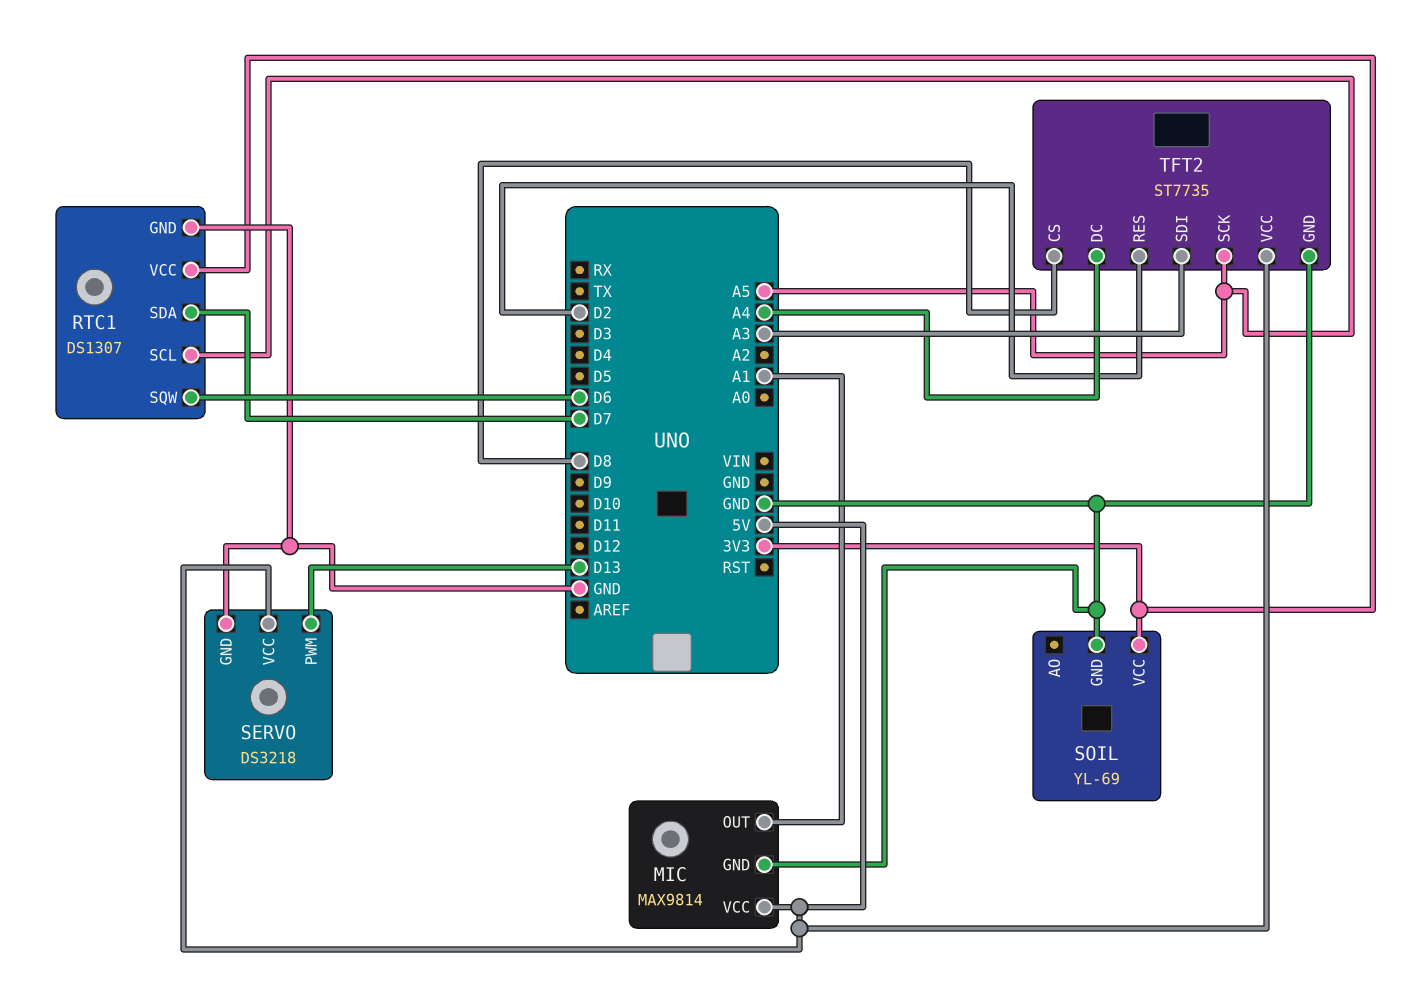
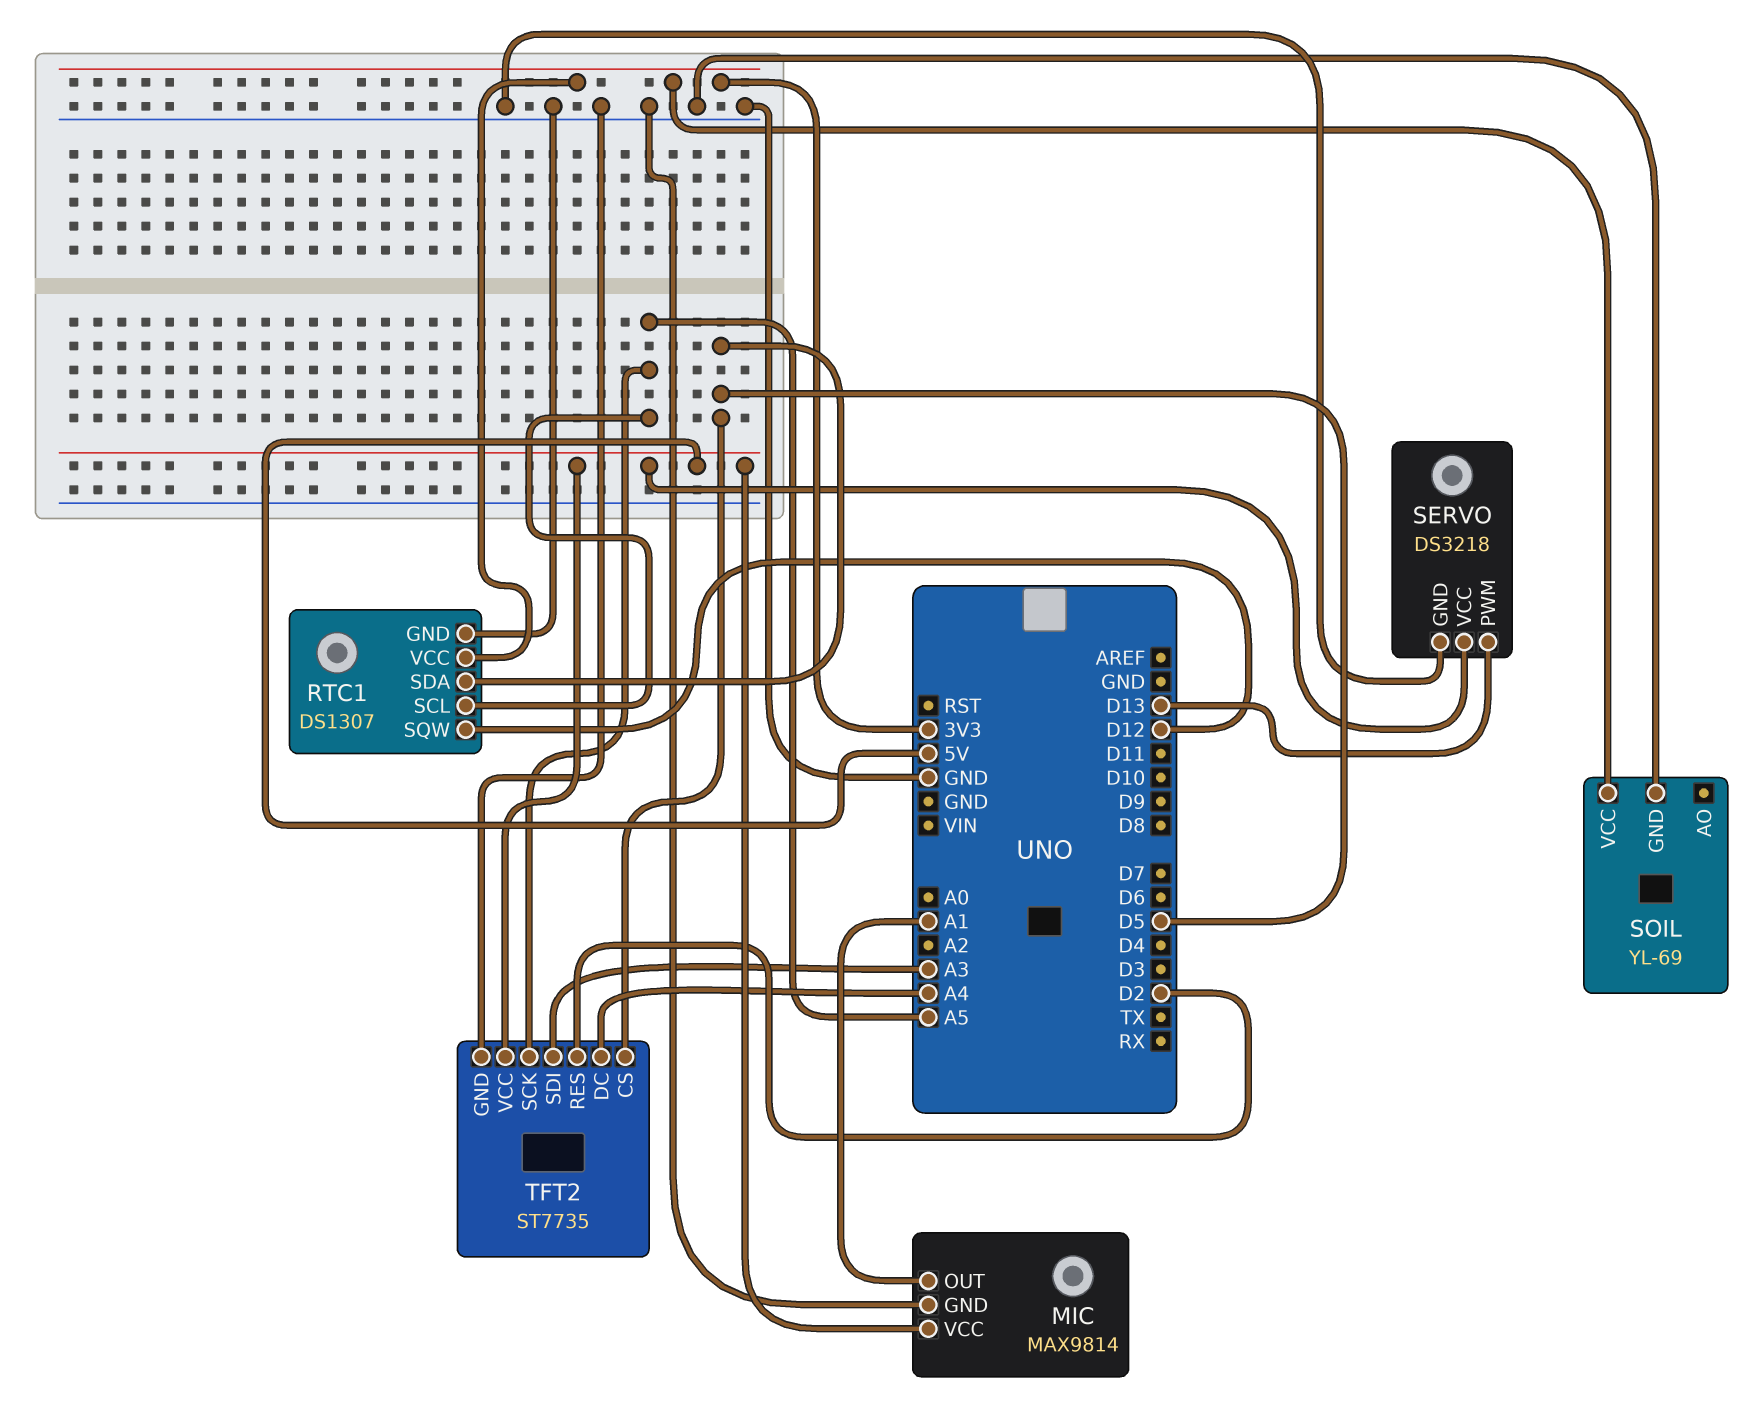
RTC1 pin SDA: D7 -> D5
RTC1 pin SQW: D6 -> D12
TFT2 pin CS: D8 -> D5

